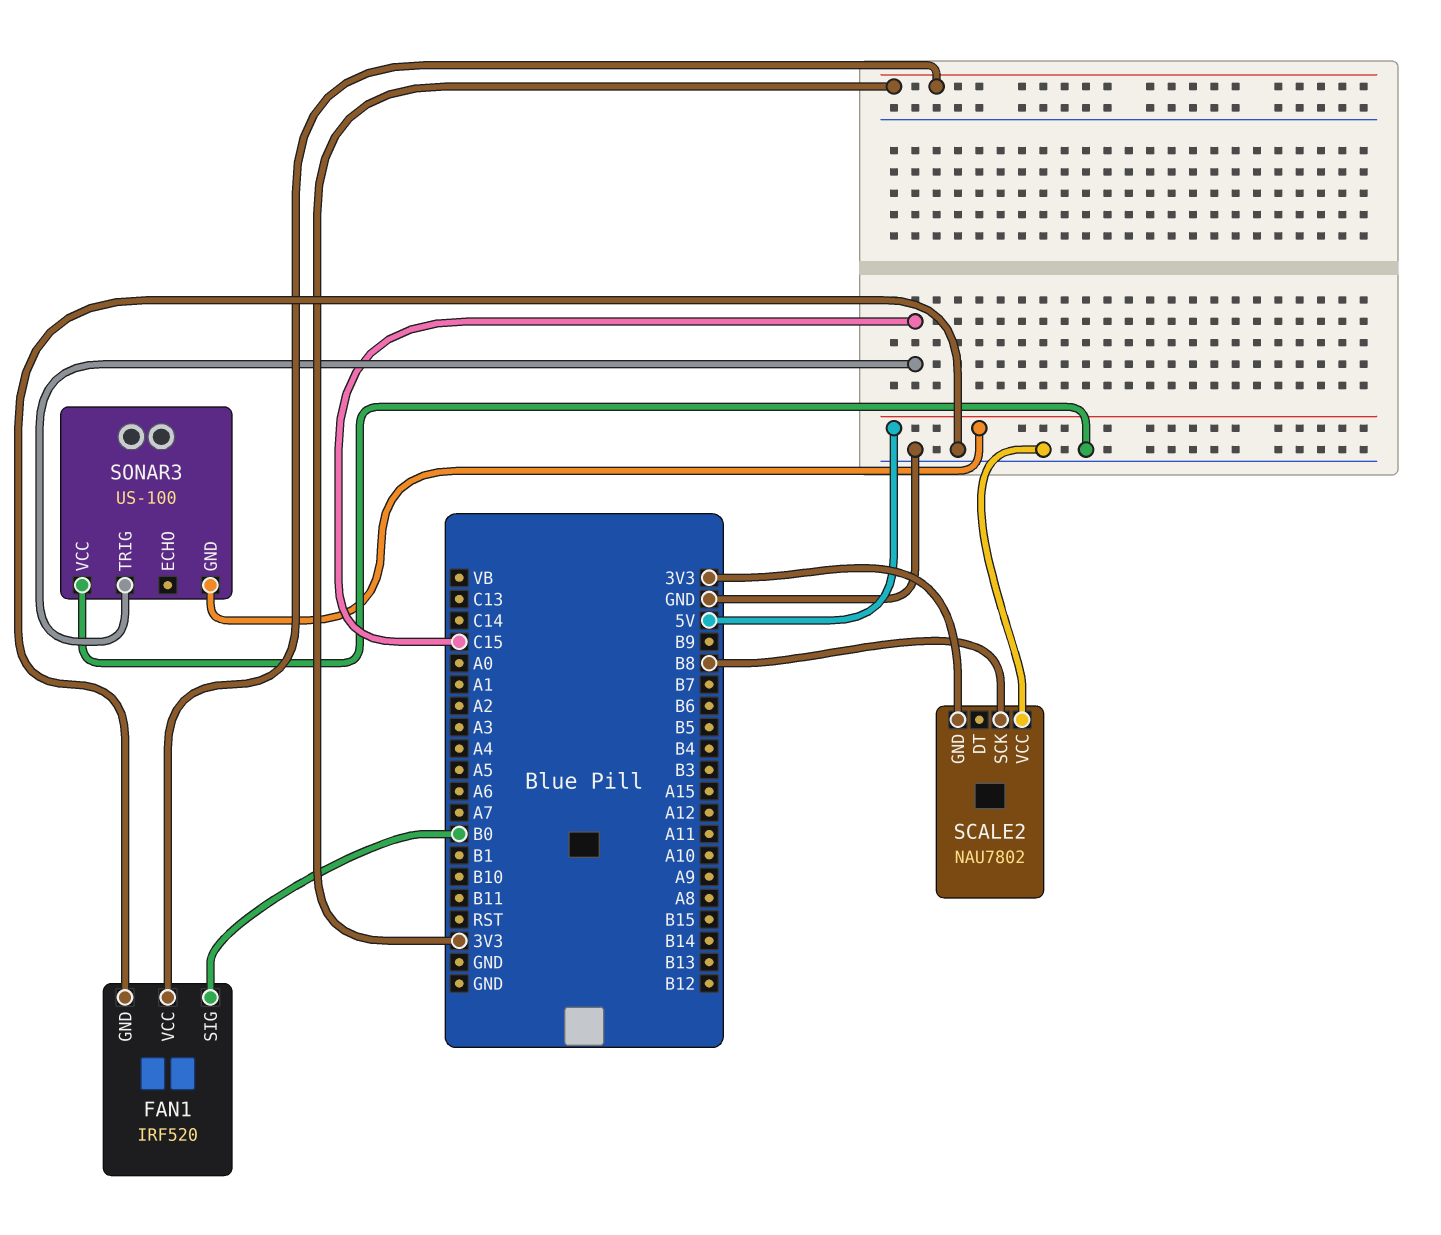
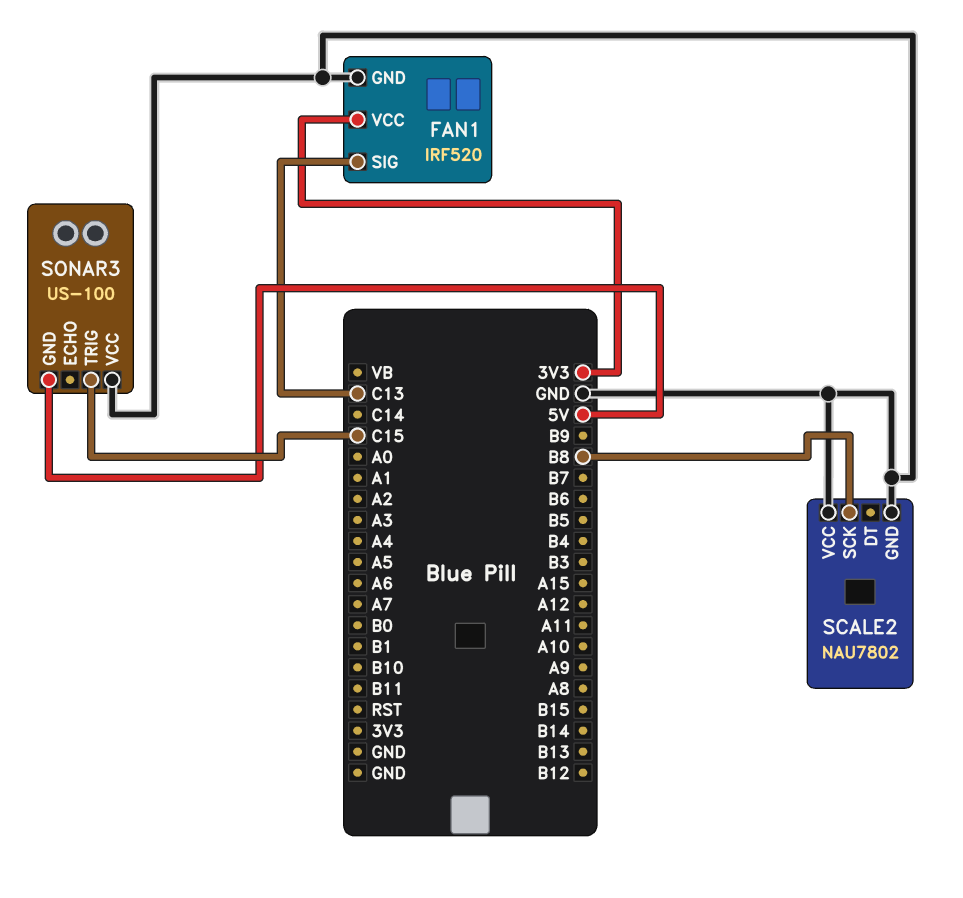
FAN1 pin SIG: B0 -> C13
SCALE2 pin GND: 3V3 -> GND

